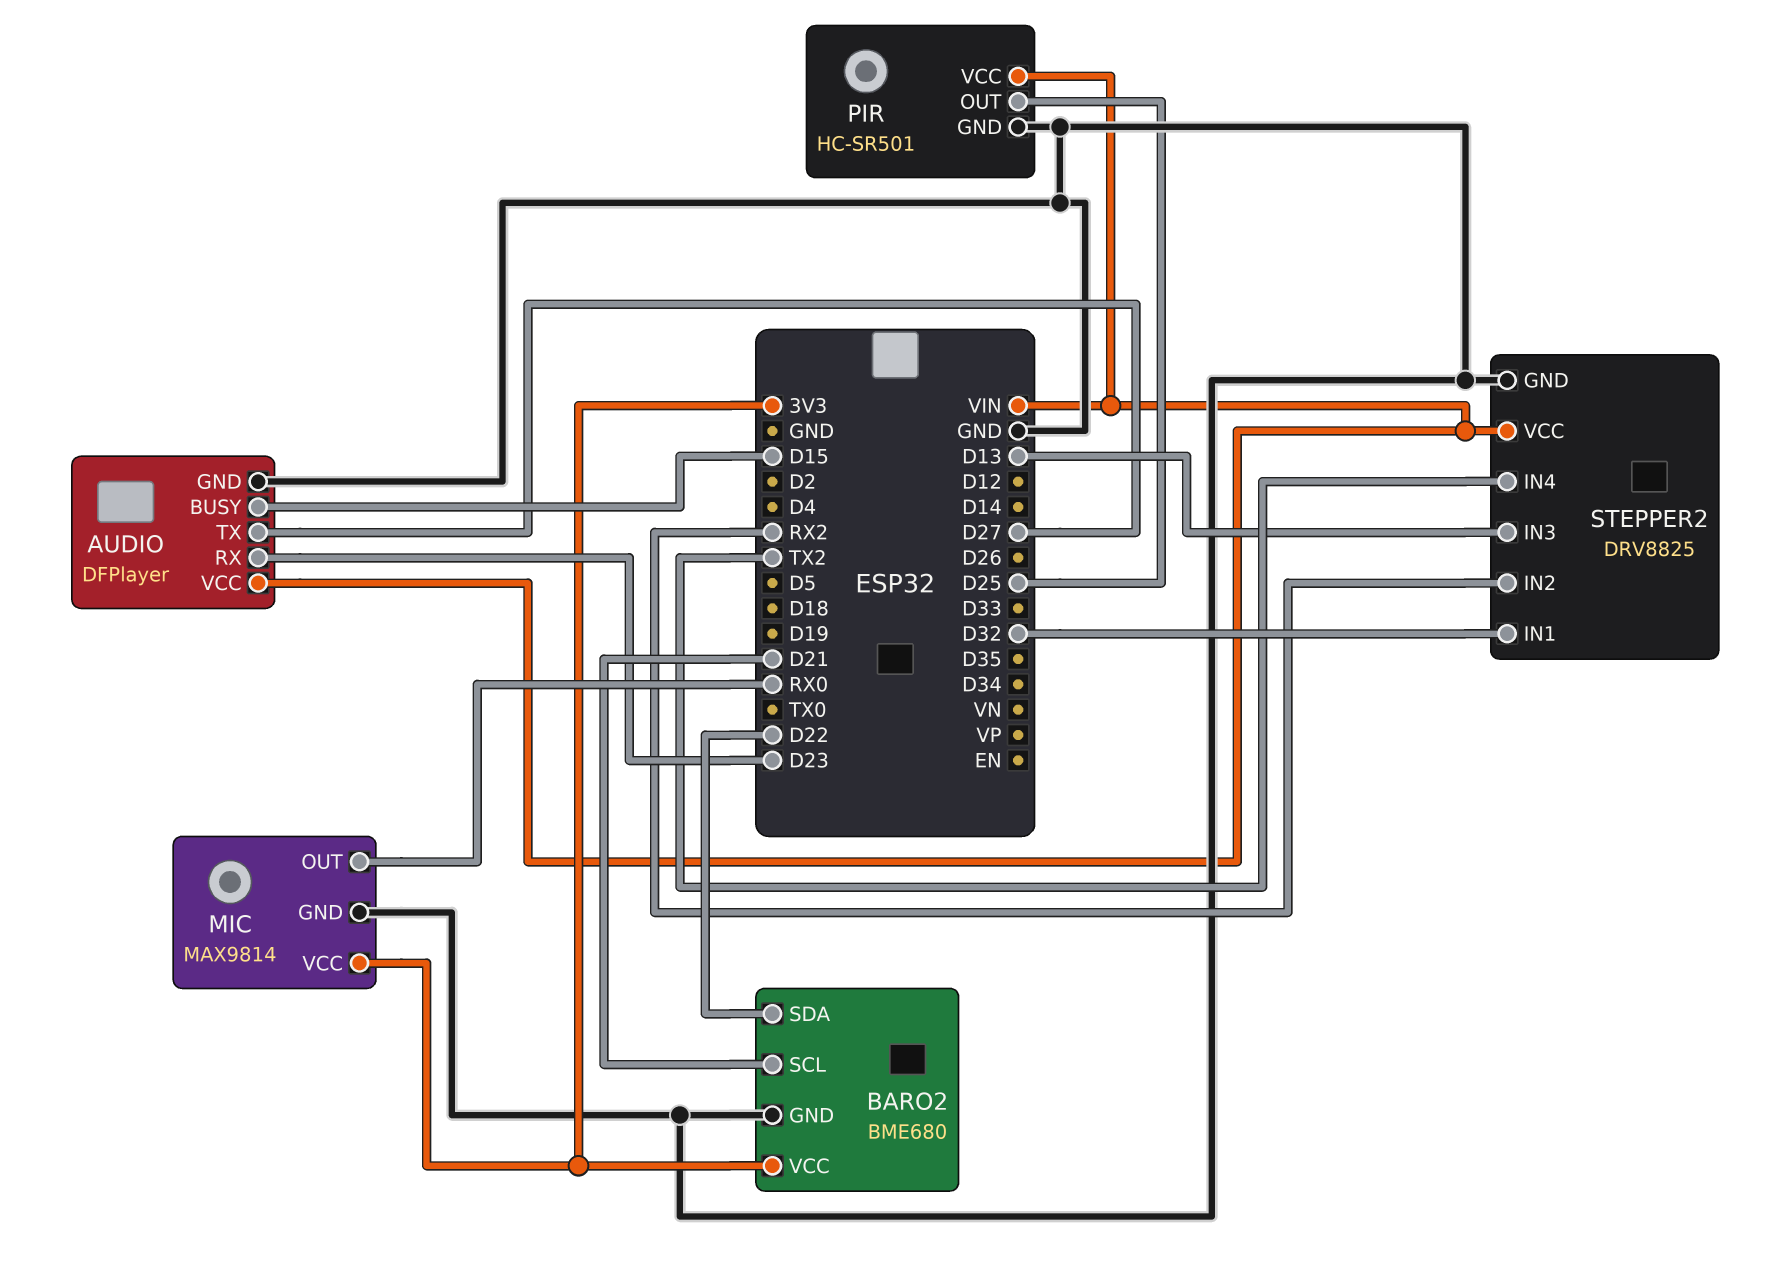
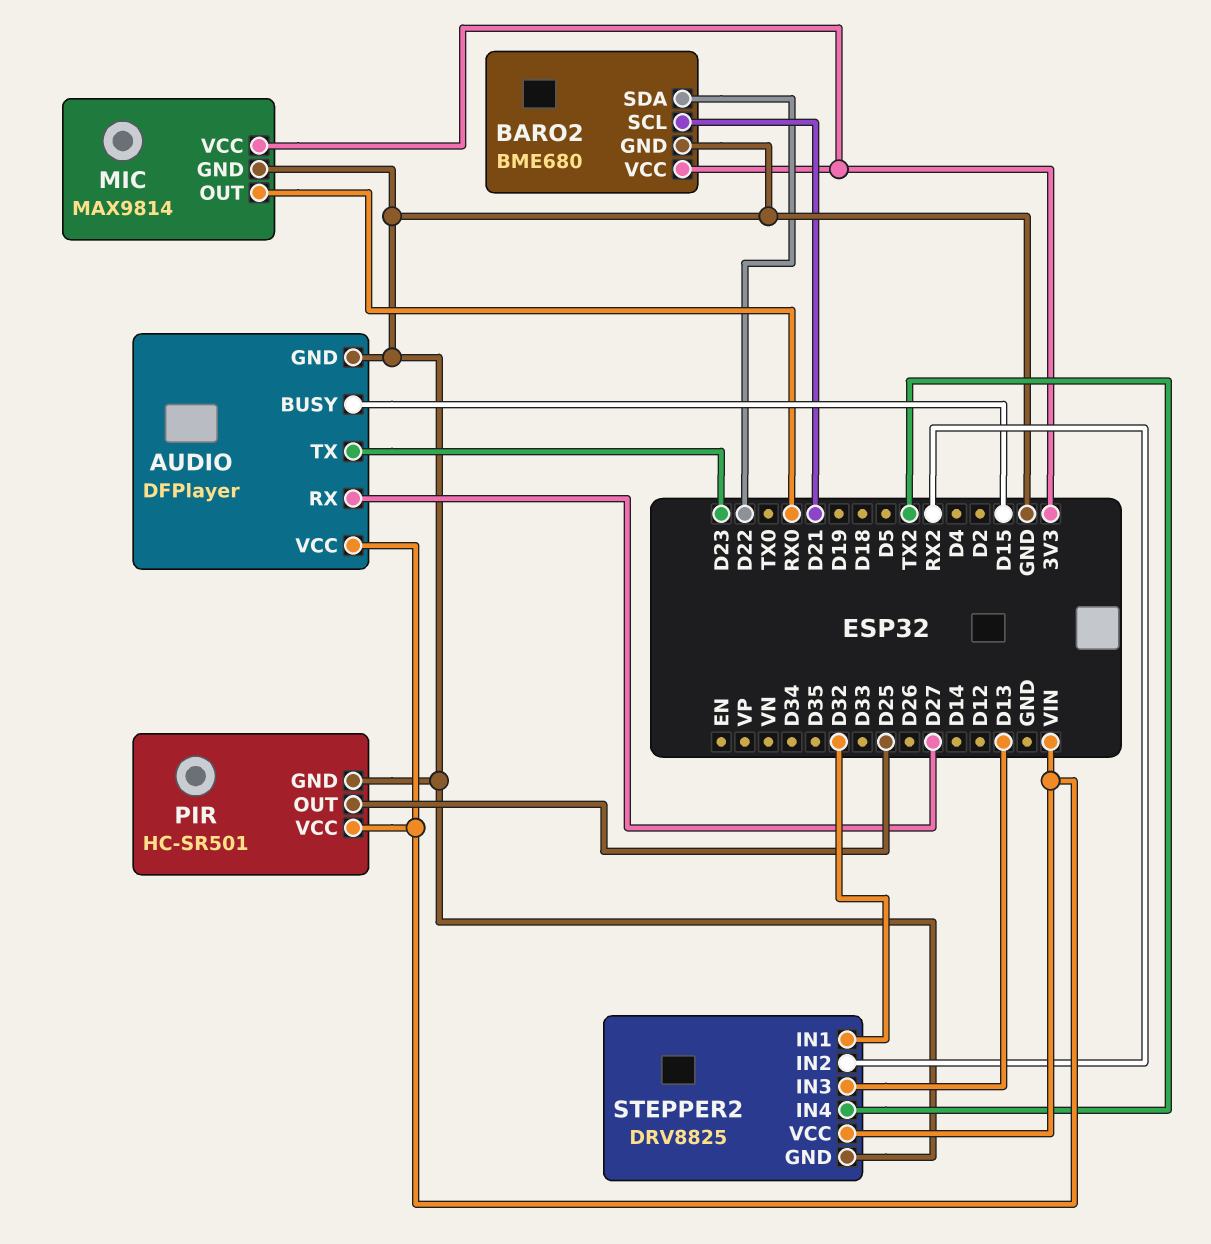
AUDIO pin RX: D23 -> D27
AUDIO pin TX: D27 -> D23

